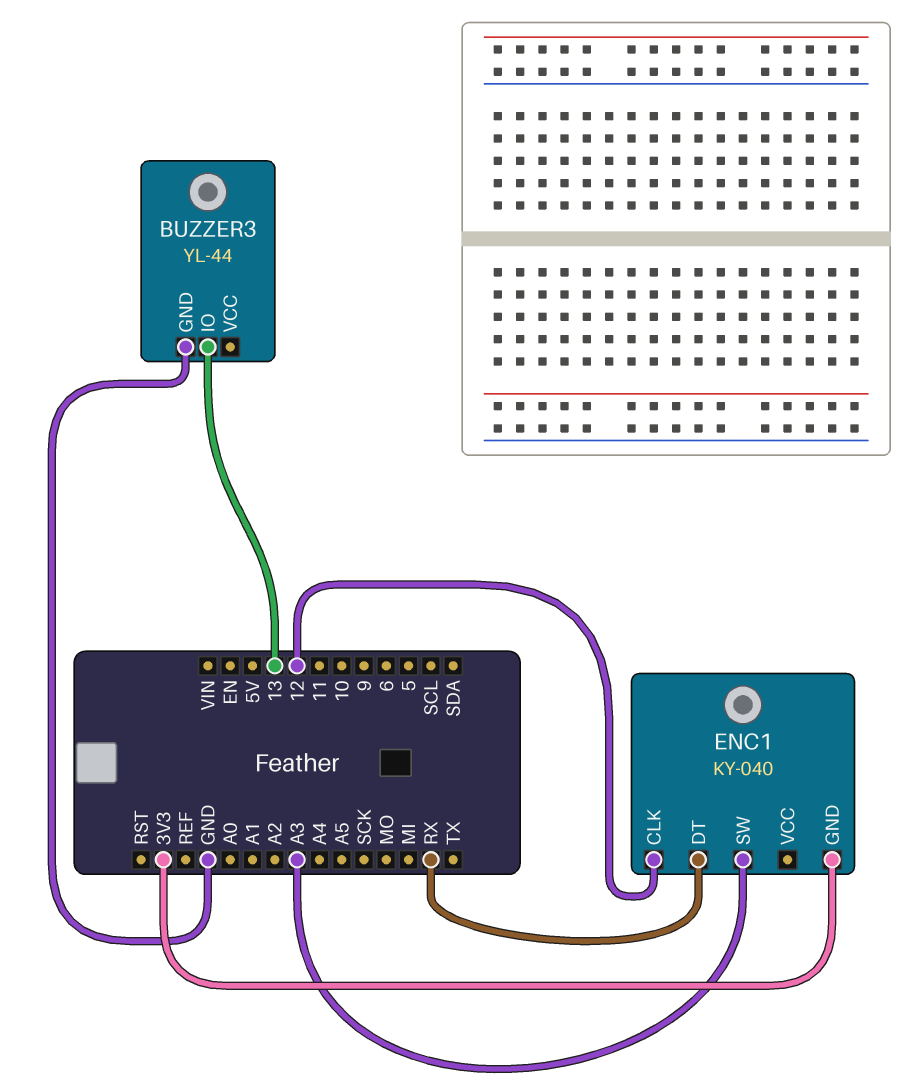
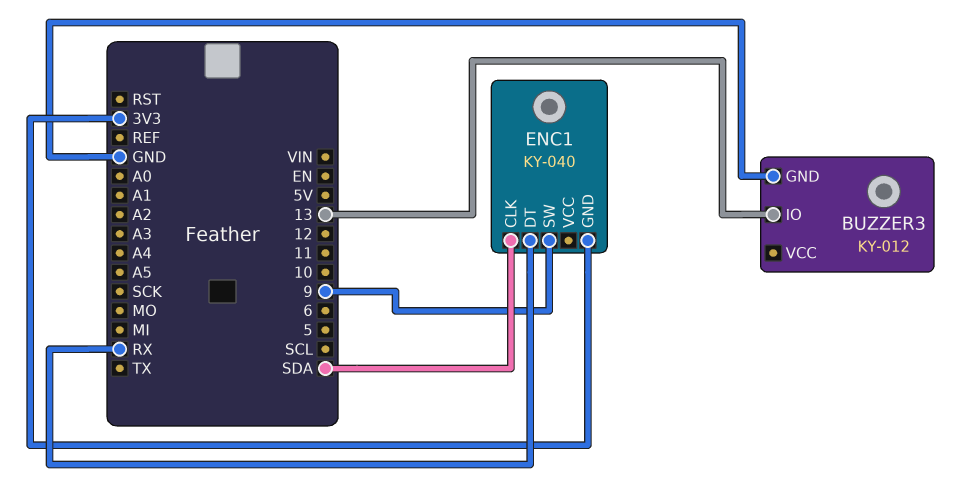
BUZZER3: YL-44 -> KY-012
ENC1 pin CLK: 12 -> SDA
ENC1 pin SW: A3 -> 9

